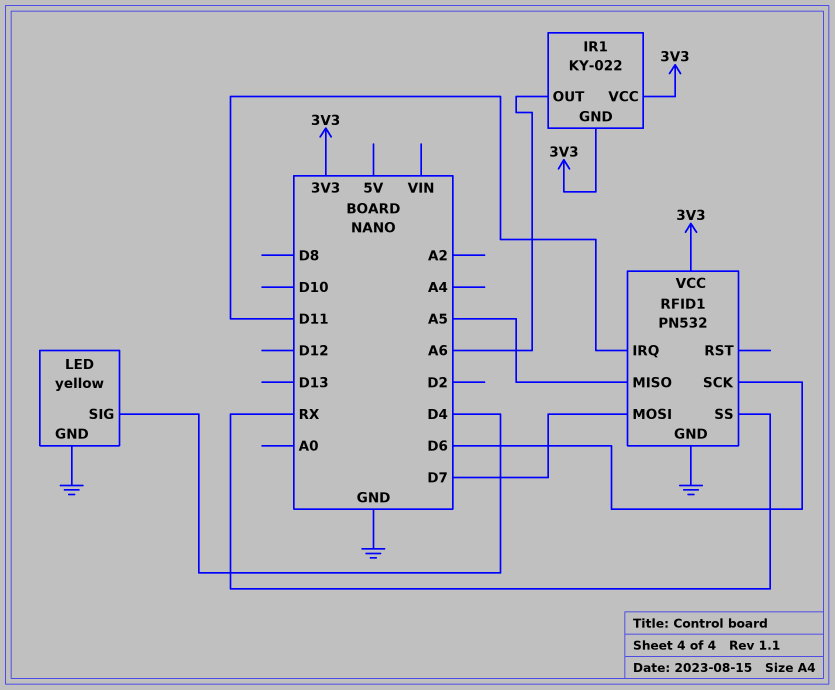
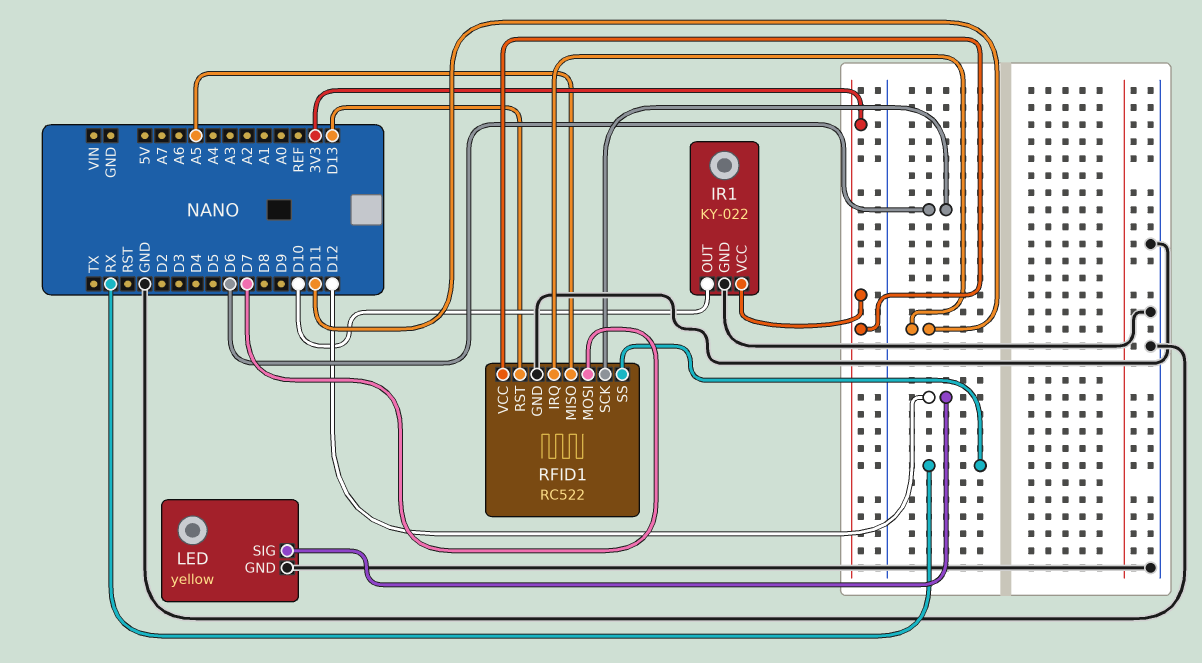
IR1 pin GND: 3V3 -> GND
IR1 pin OUT: A6 -> D10
LED pin SIG: D4 -> D12
RFID1: PN532 -> RC522
RFID1 pin RST: none -> D13

